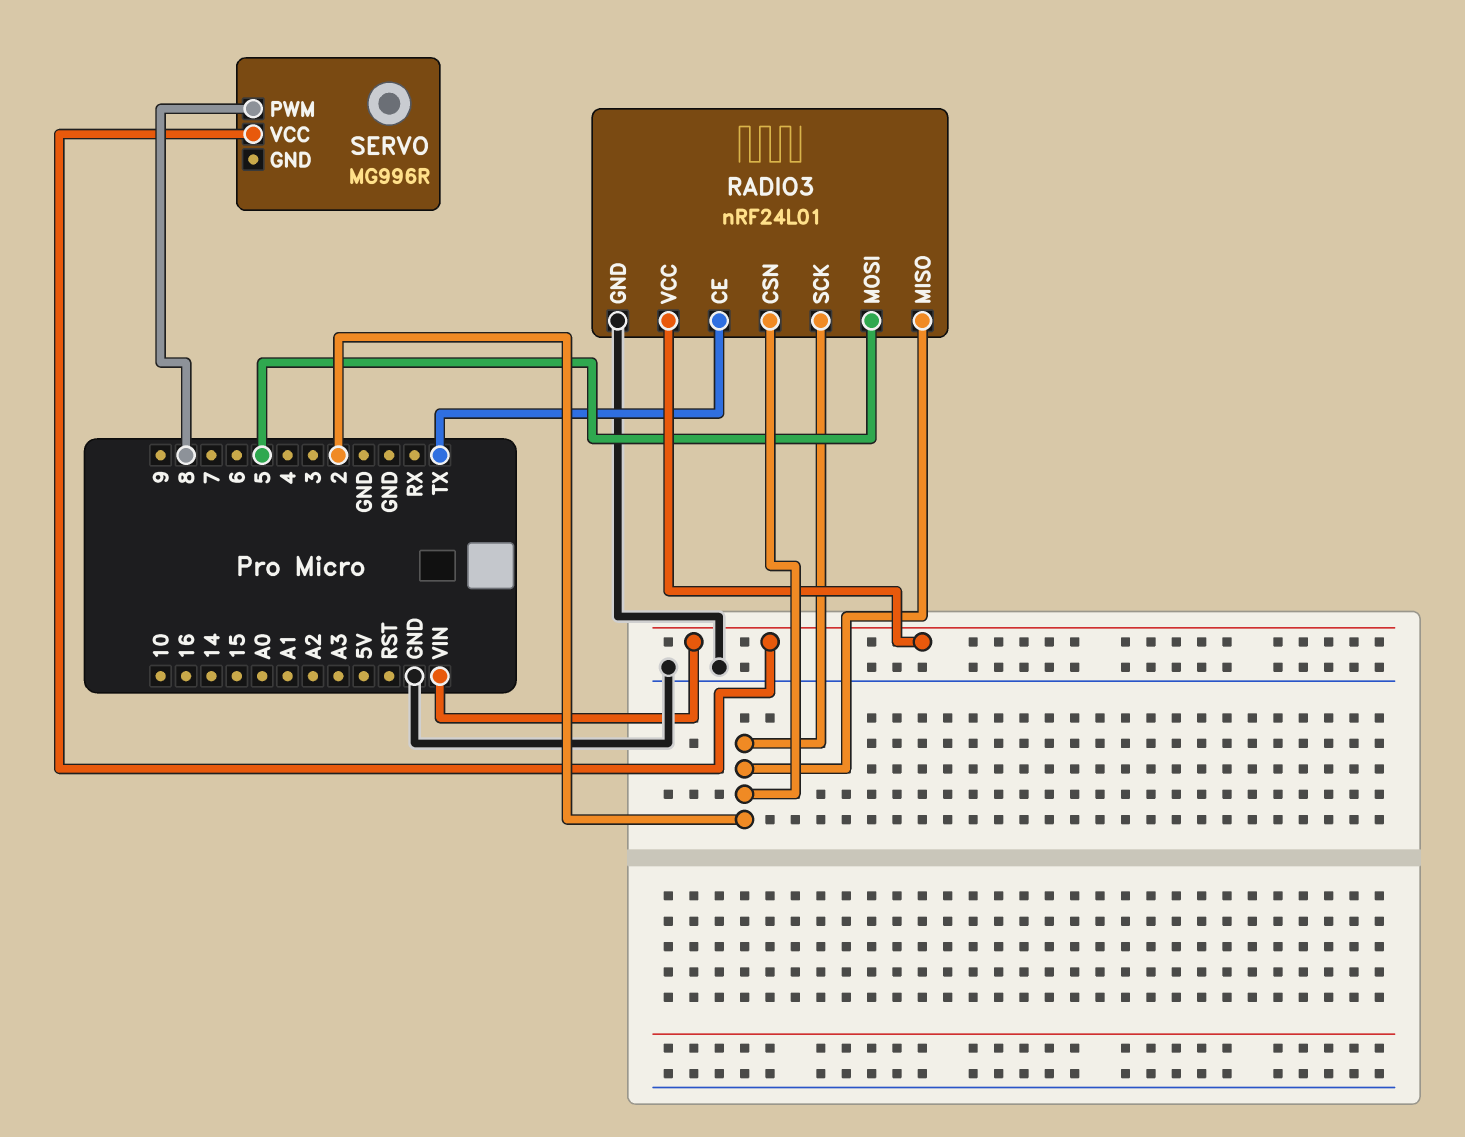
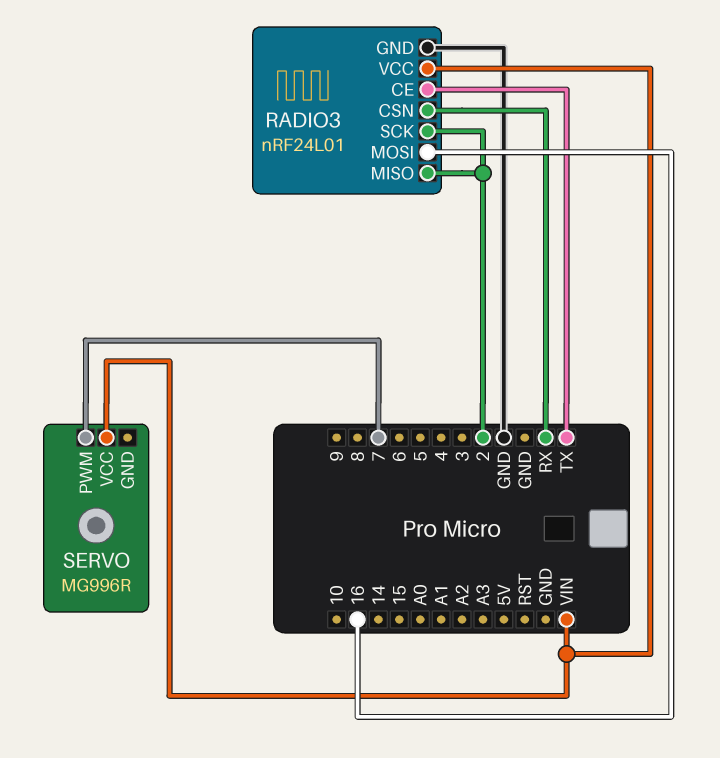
RADIO3 pin CSN: 2 -> RX
RADIO3 pin MOSI: 5 -> 16
SERVO pin PWM: 8 -> 7

